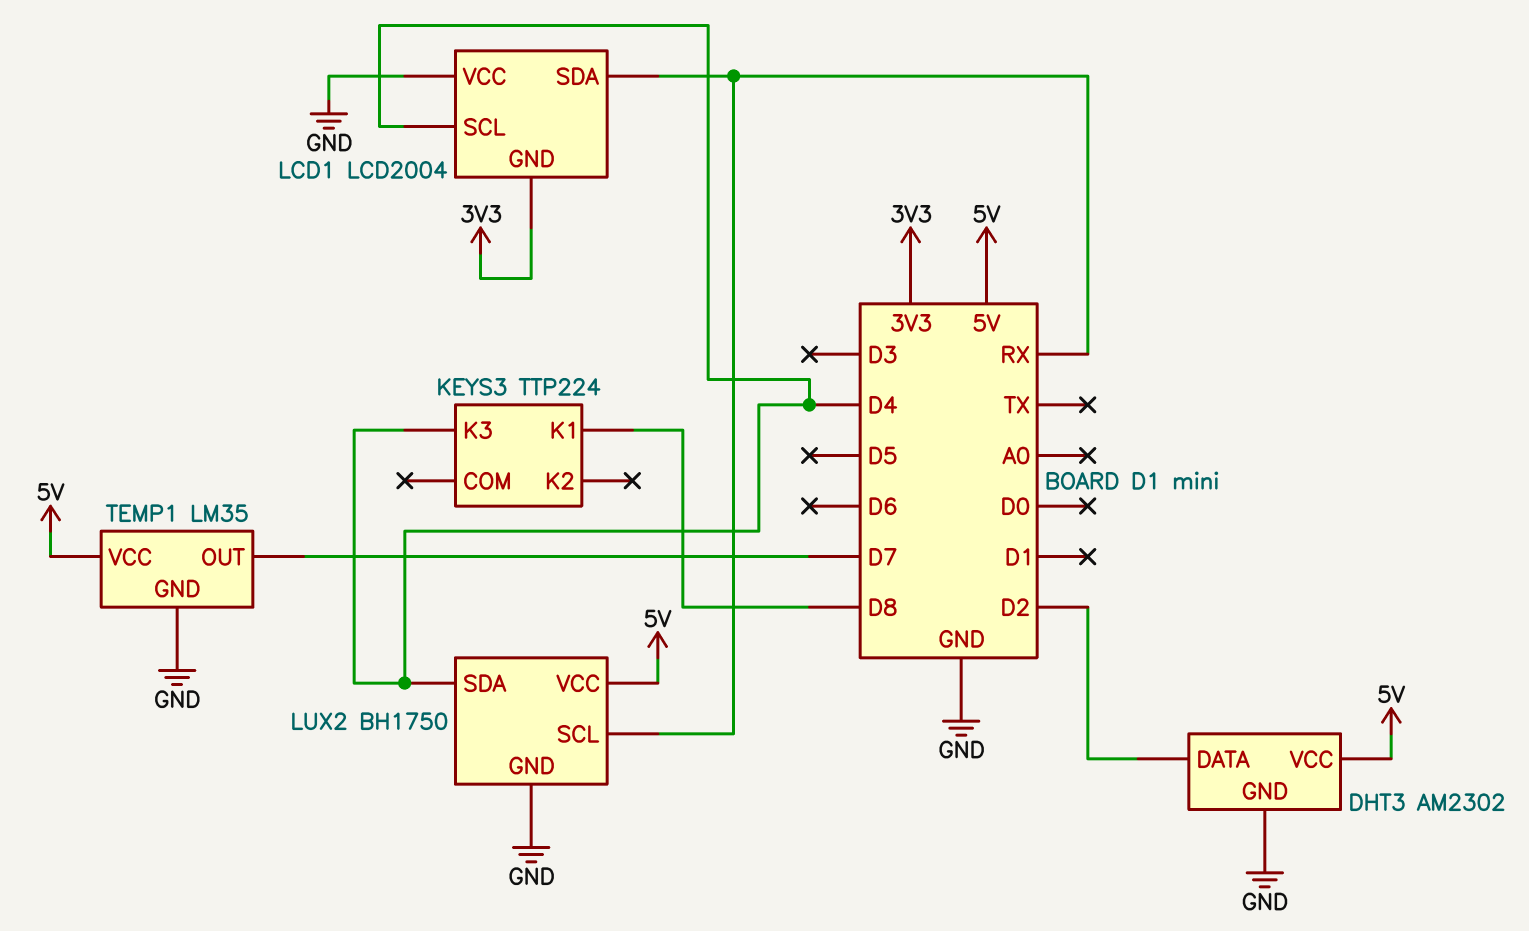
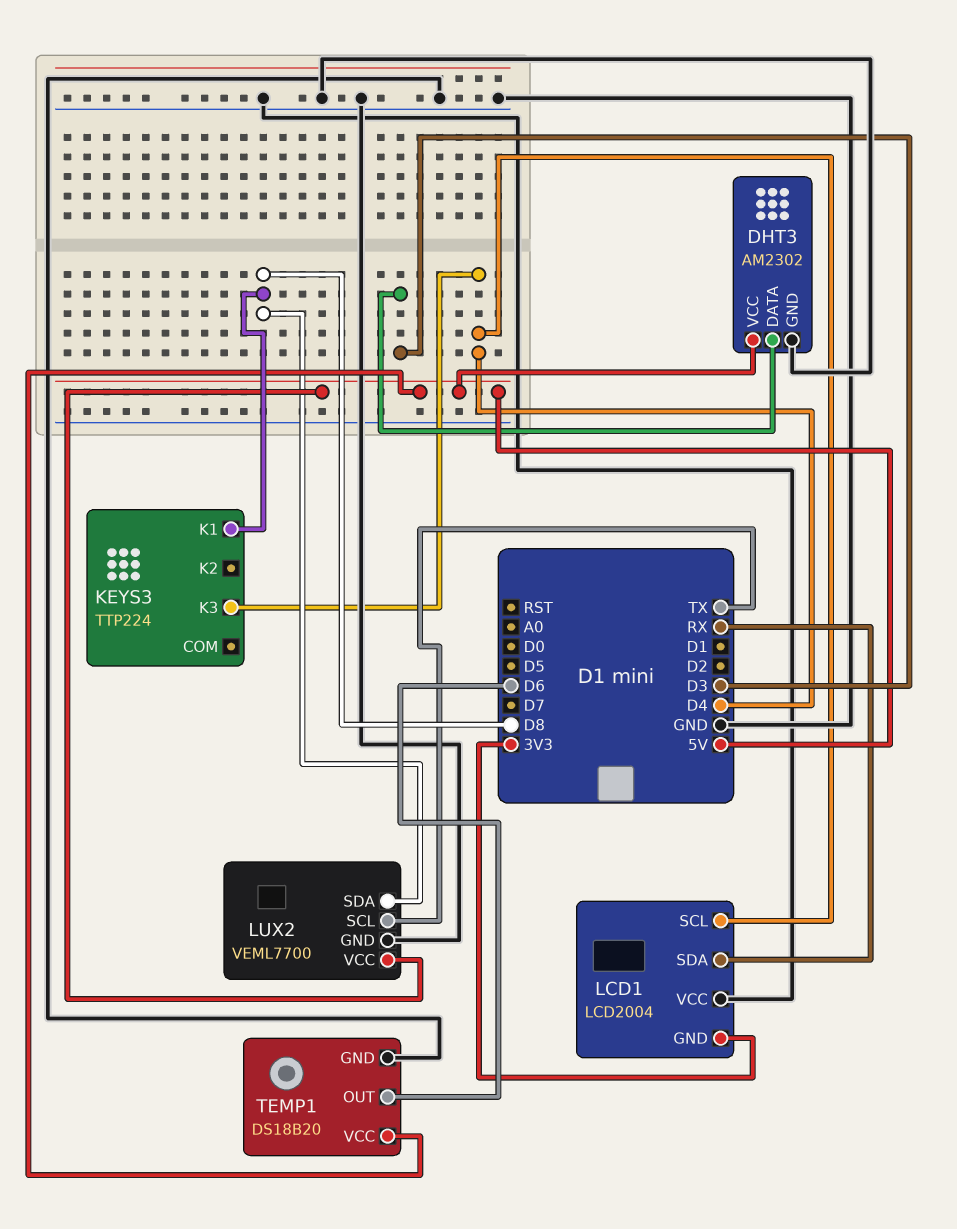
DHT3 pin DATA: D2 -> D3
LUX2: BH1750 -> VEML7700
LUX2 pin SCL: RX -> TX
LUX2 pin SDA: D4 -> D8
TEMP1: LM35 -> DS18B20
TEMP1 pin OUT: D7 -> D6

